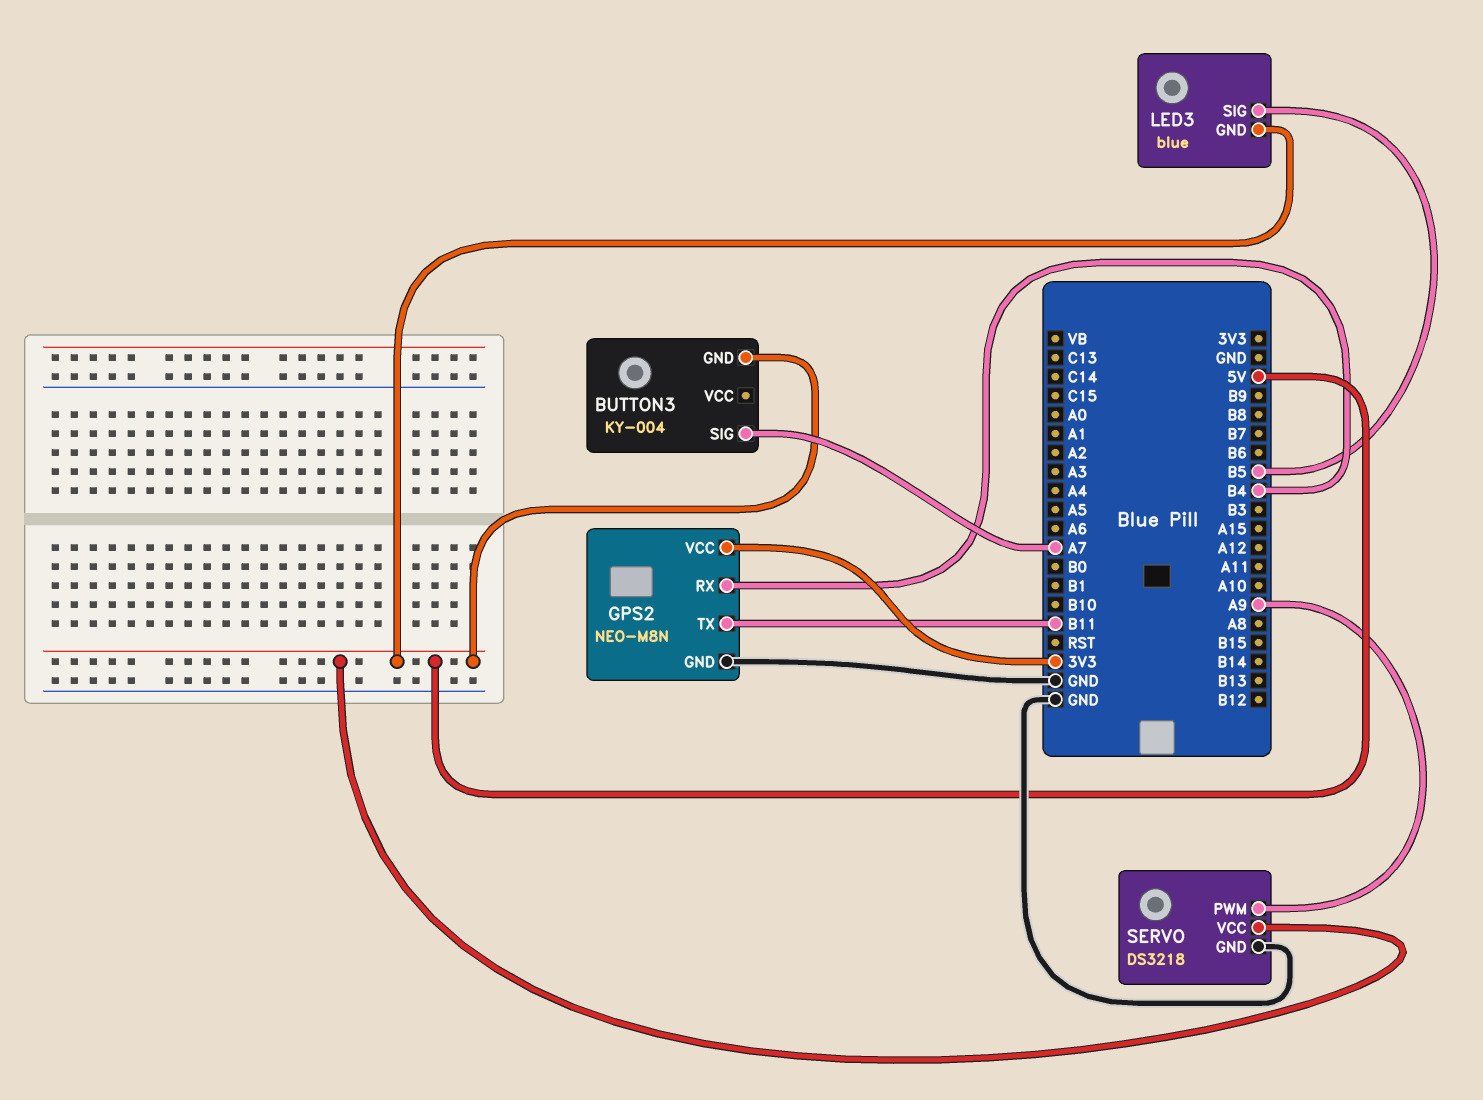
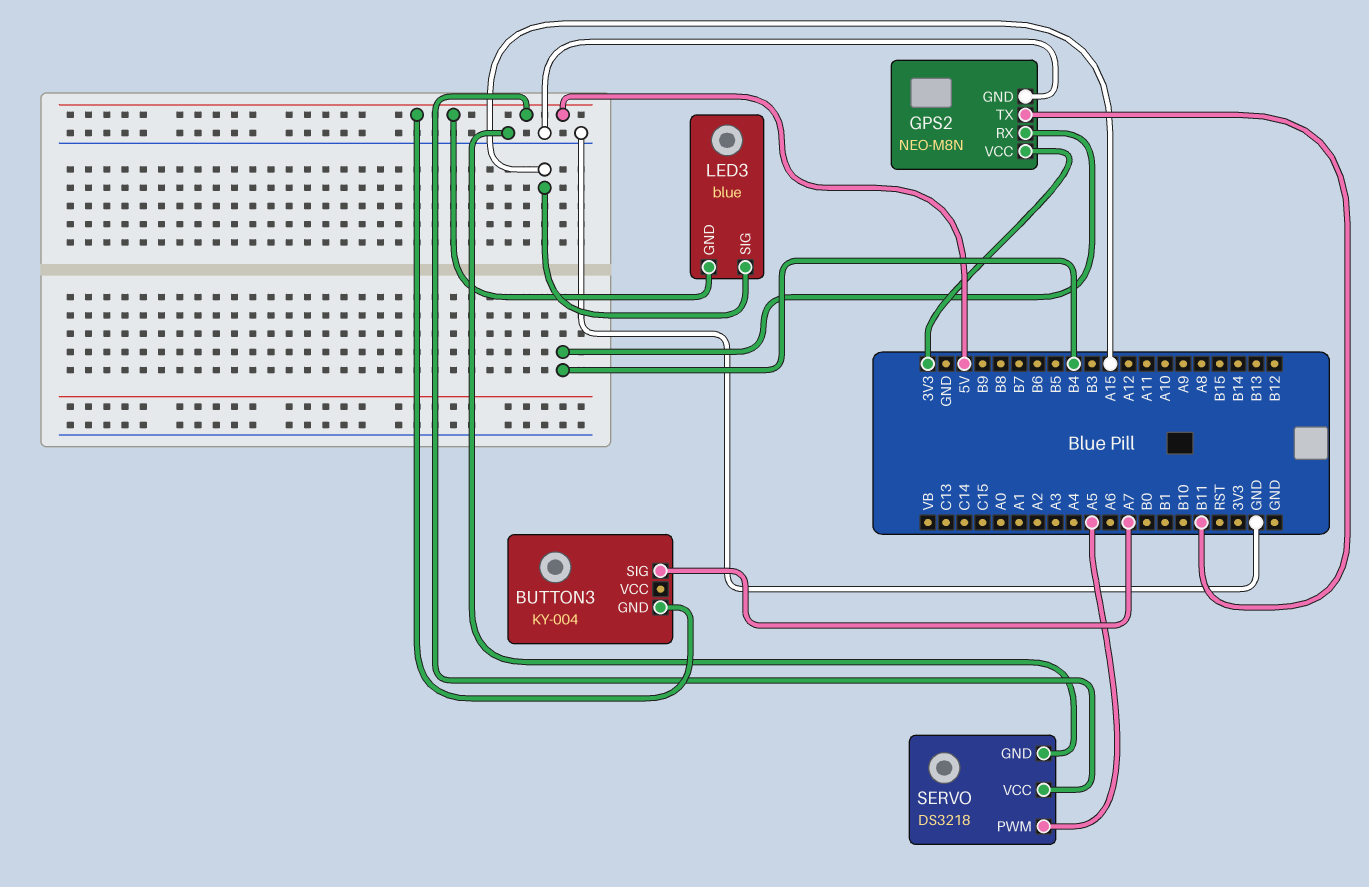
LED3 pin SIG: B5 -> A15
SERVO pin PWM: A9 -> A5

